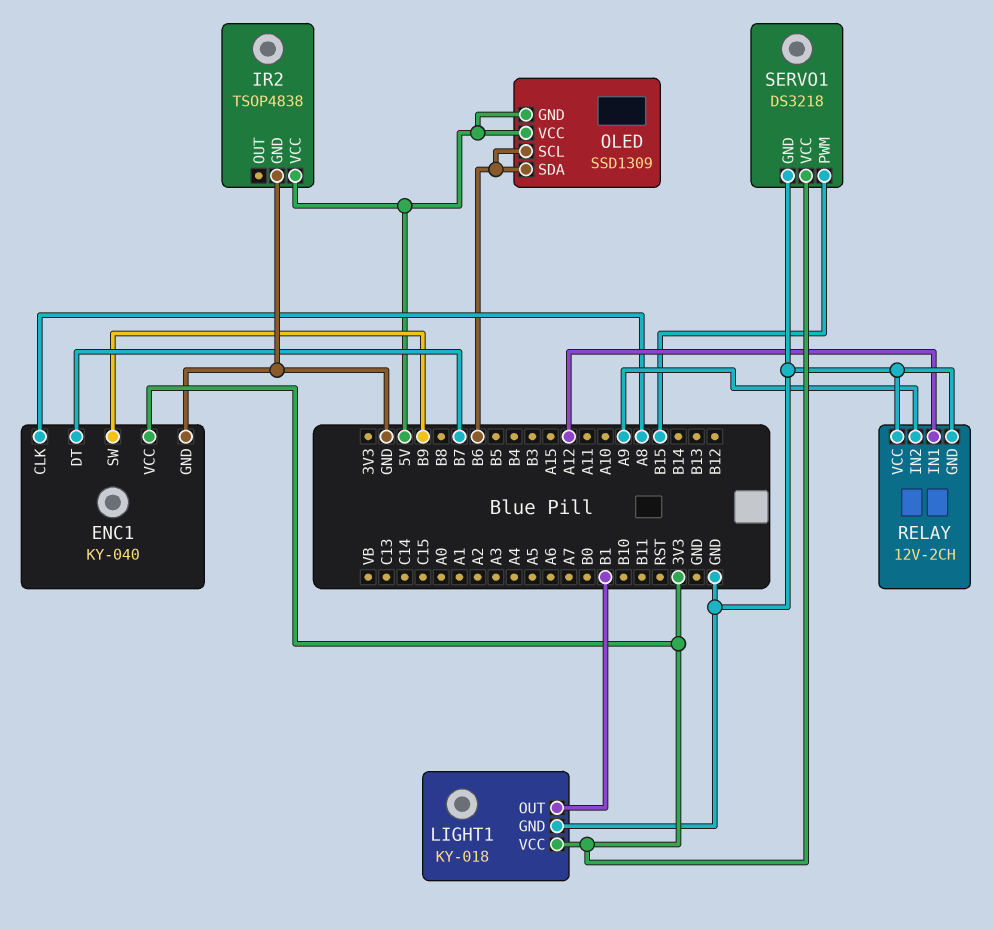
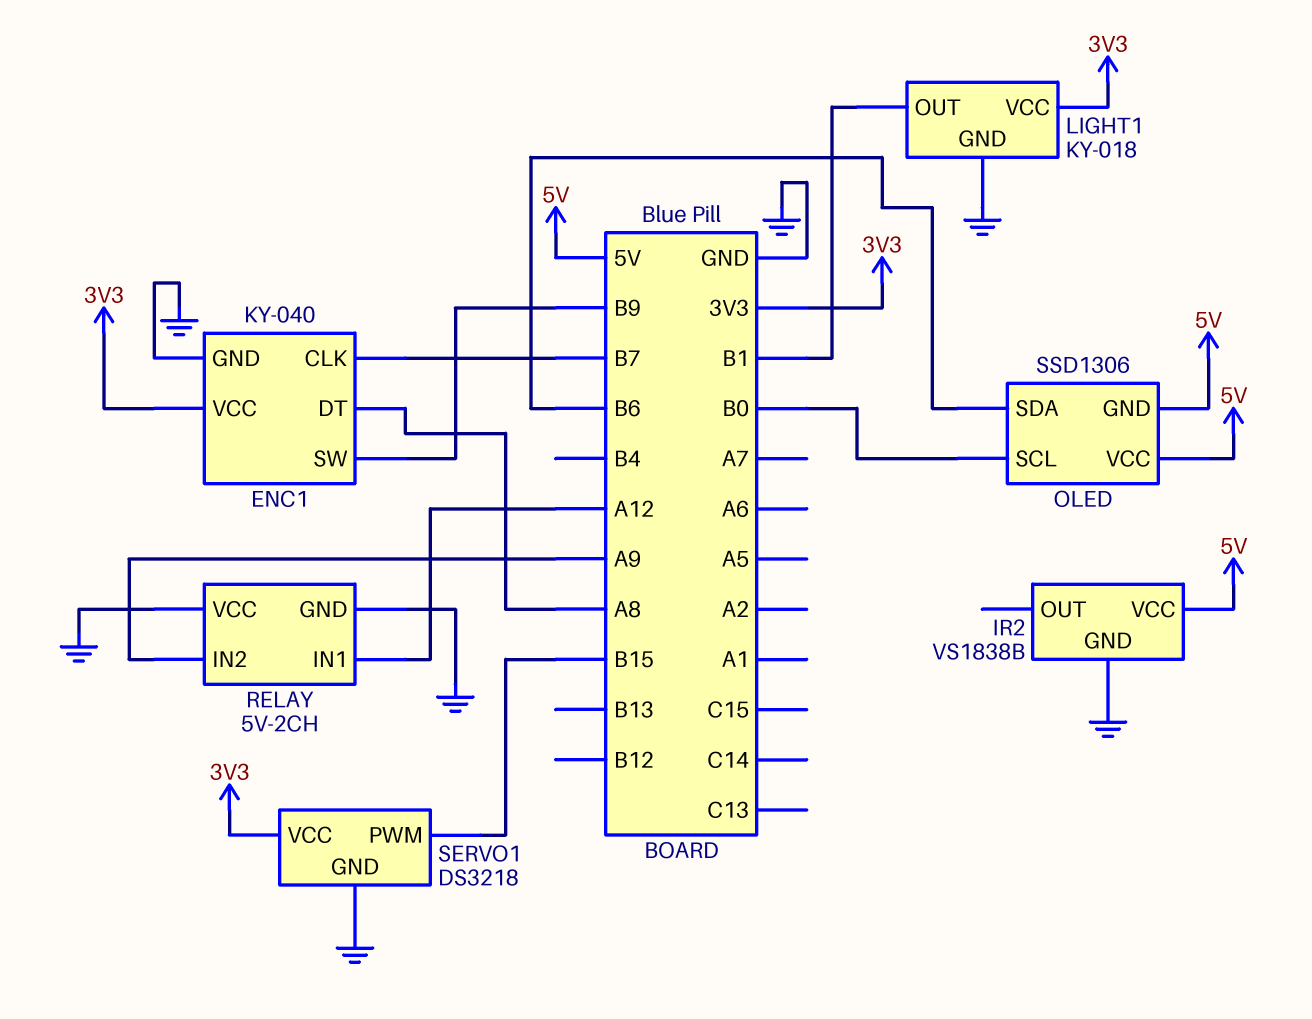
ENC1 pin CLK: A8 -> B7
ENC1 pin DT: B7 -> A8
IR2: TSOP4838 -> VS1838B
OLED: SSD1309 -> SSD1306
OLED pin SCL: B6 -> B0
RELAY: 12V-2CH -> 5V-2CH

